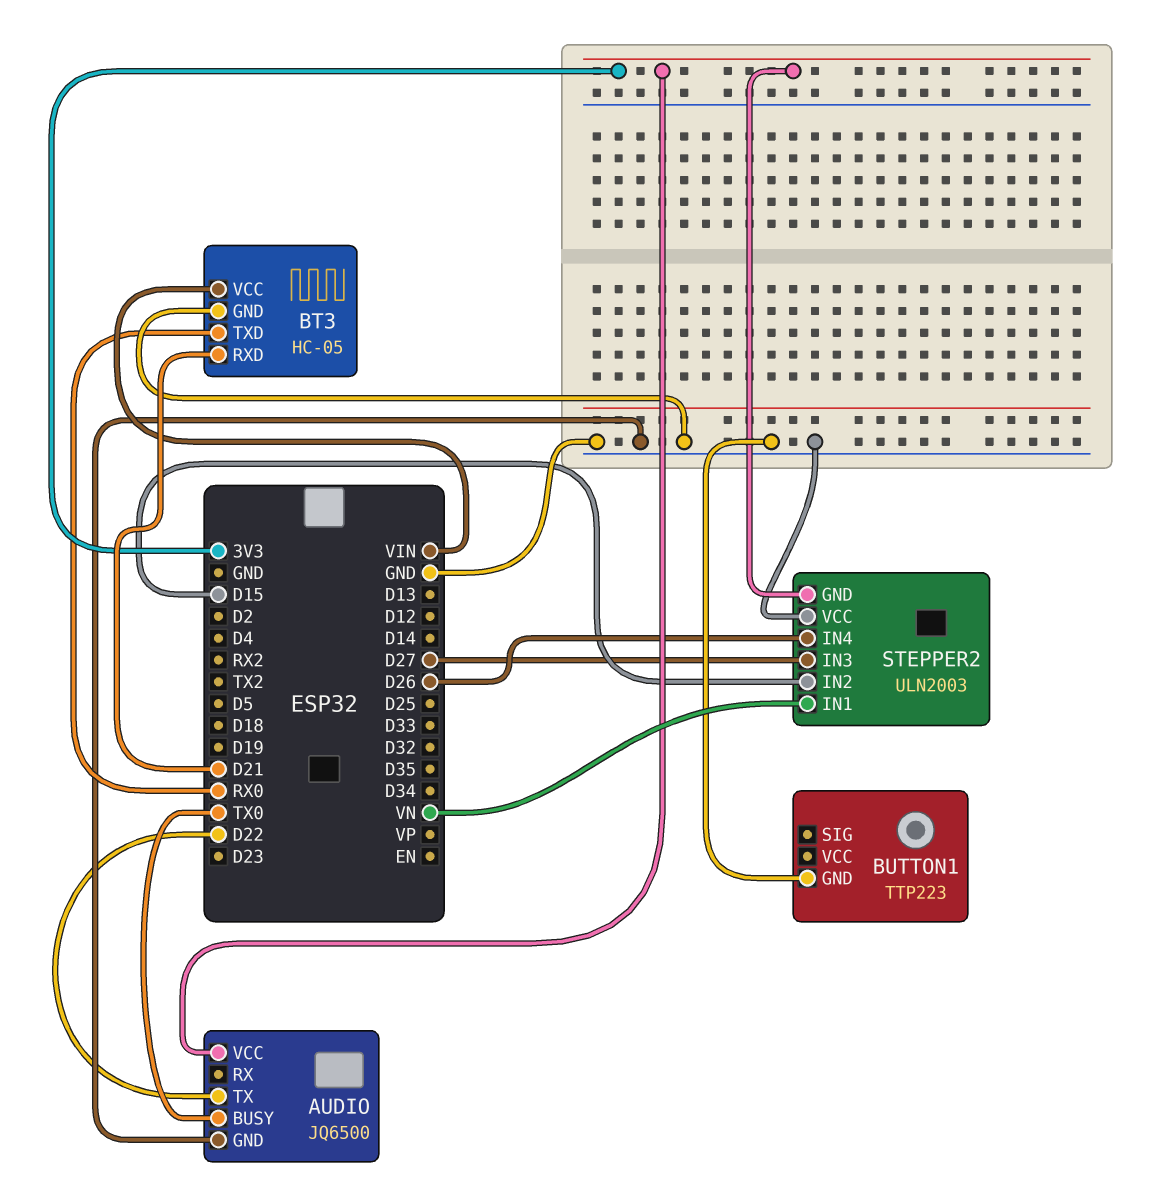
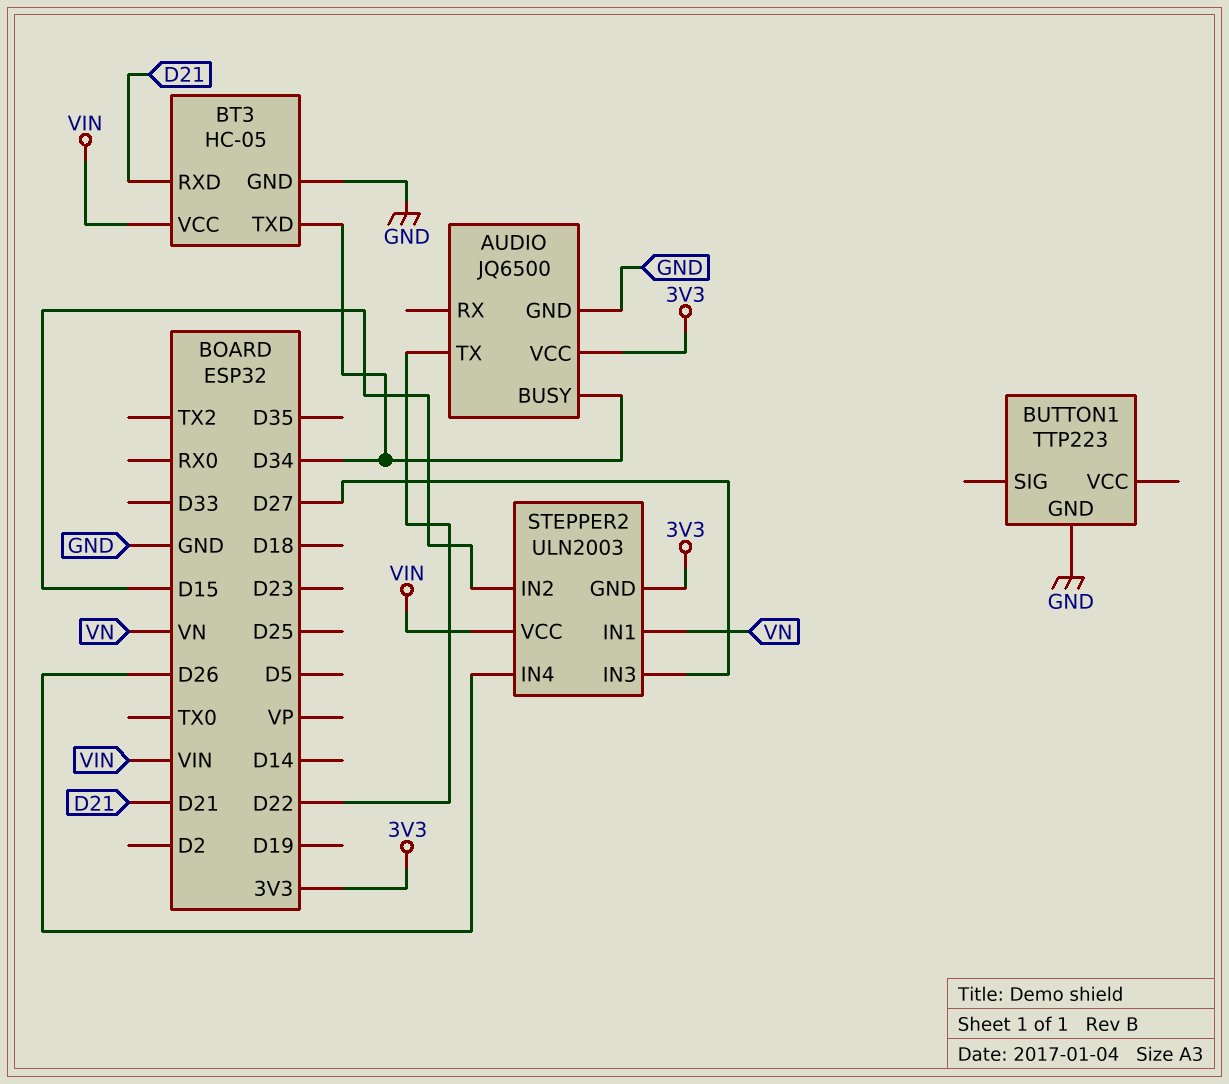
AUDIO pin BUSY: TX0 -> D34
BT3 pin TXD: RX0 -> D34
STEPPER2 pin VCC: GND -> VIN

